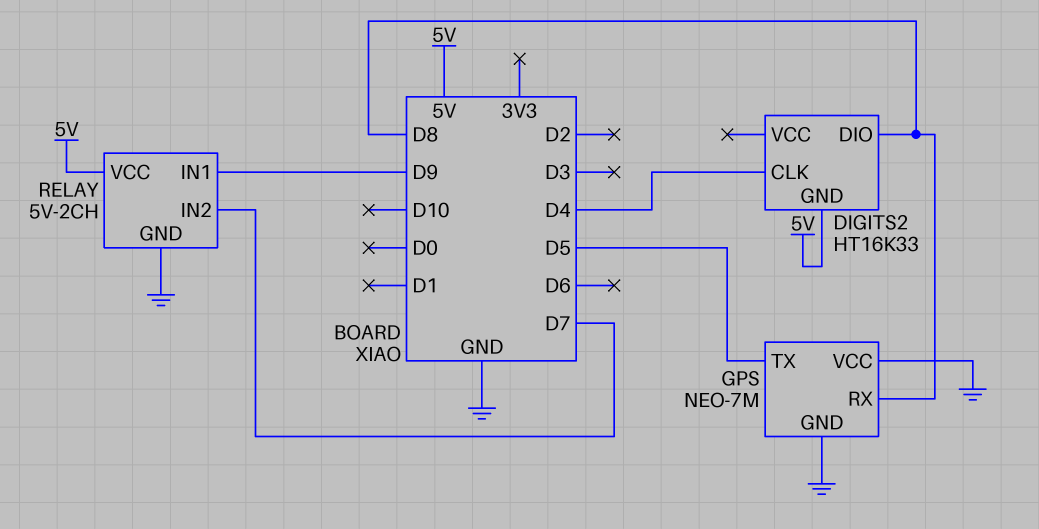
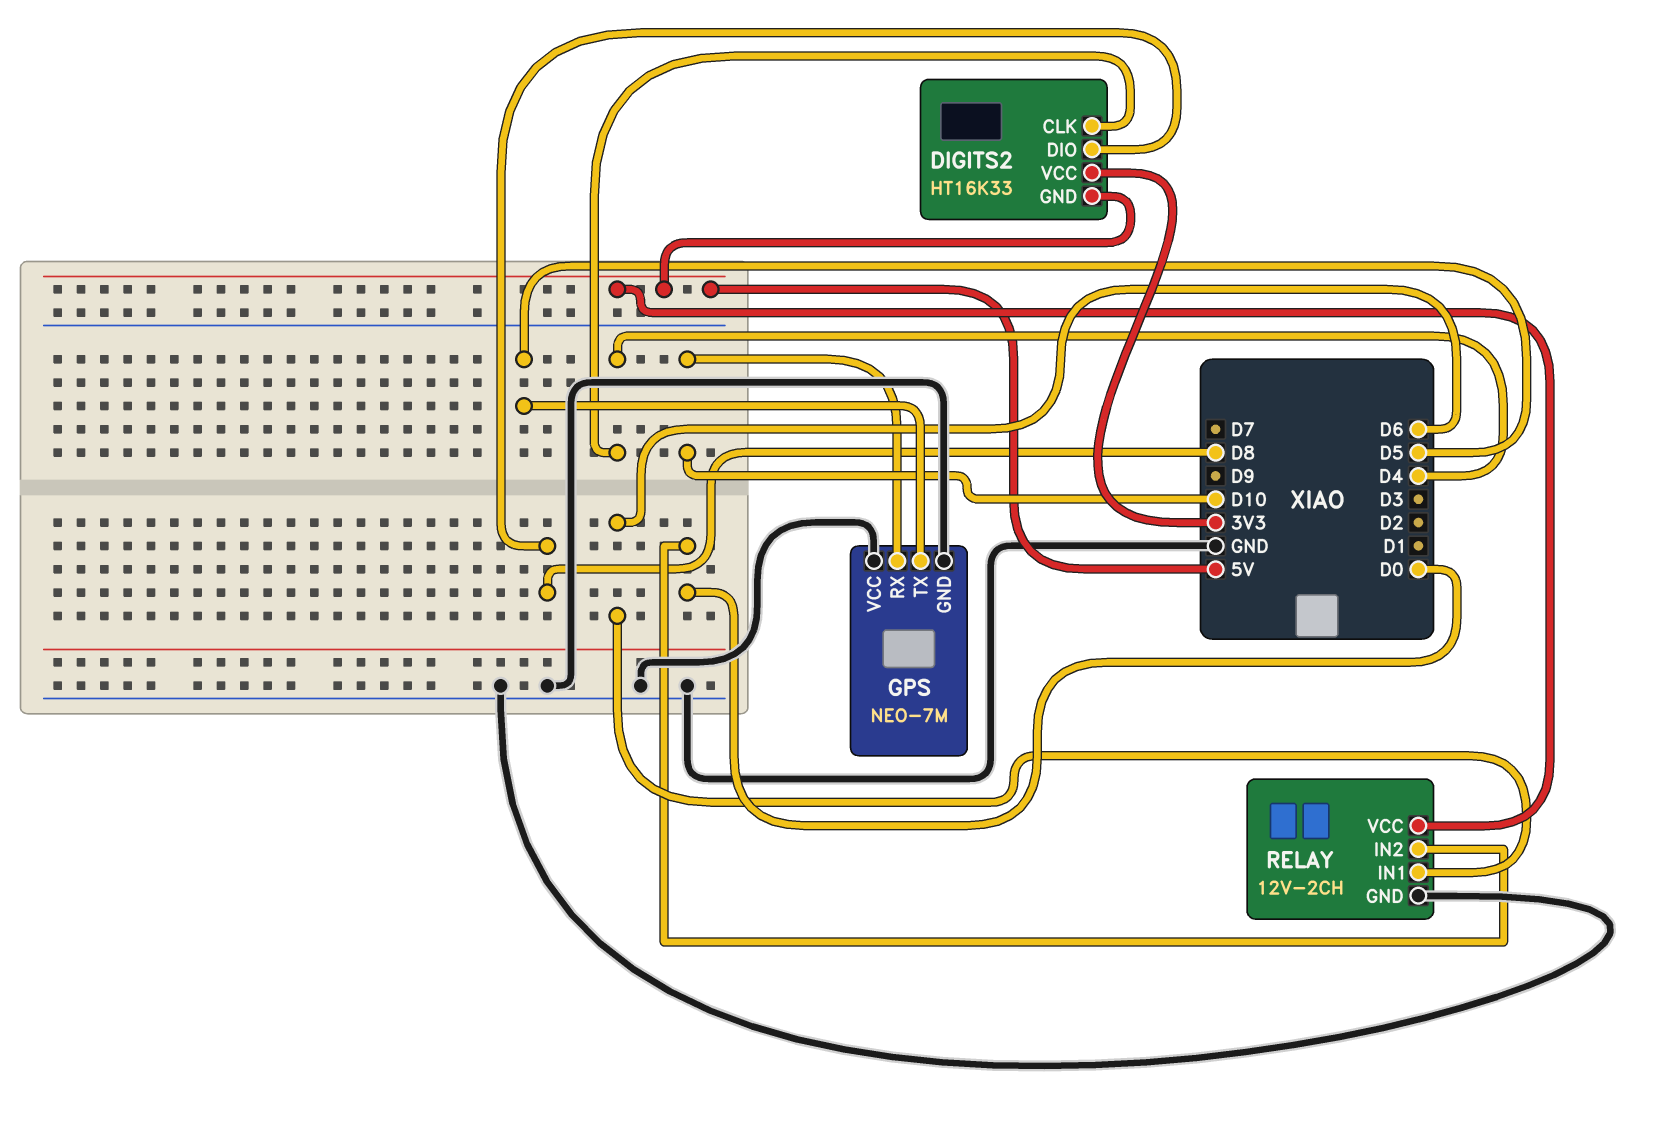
DIGITS2 pin VCC: none -> 3V3
GPS pin RX: D8 -> D10
RELAY: 5V-2CH -> 12V-2CH
RELAY pin IN1: D9 -> D6
RELAY pin IN2: D7 -> D0

